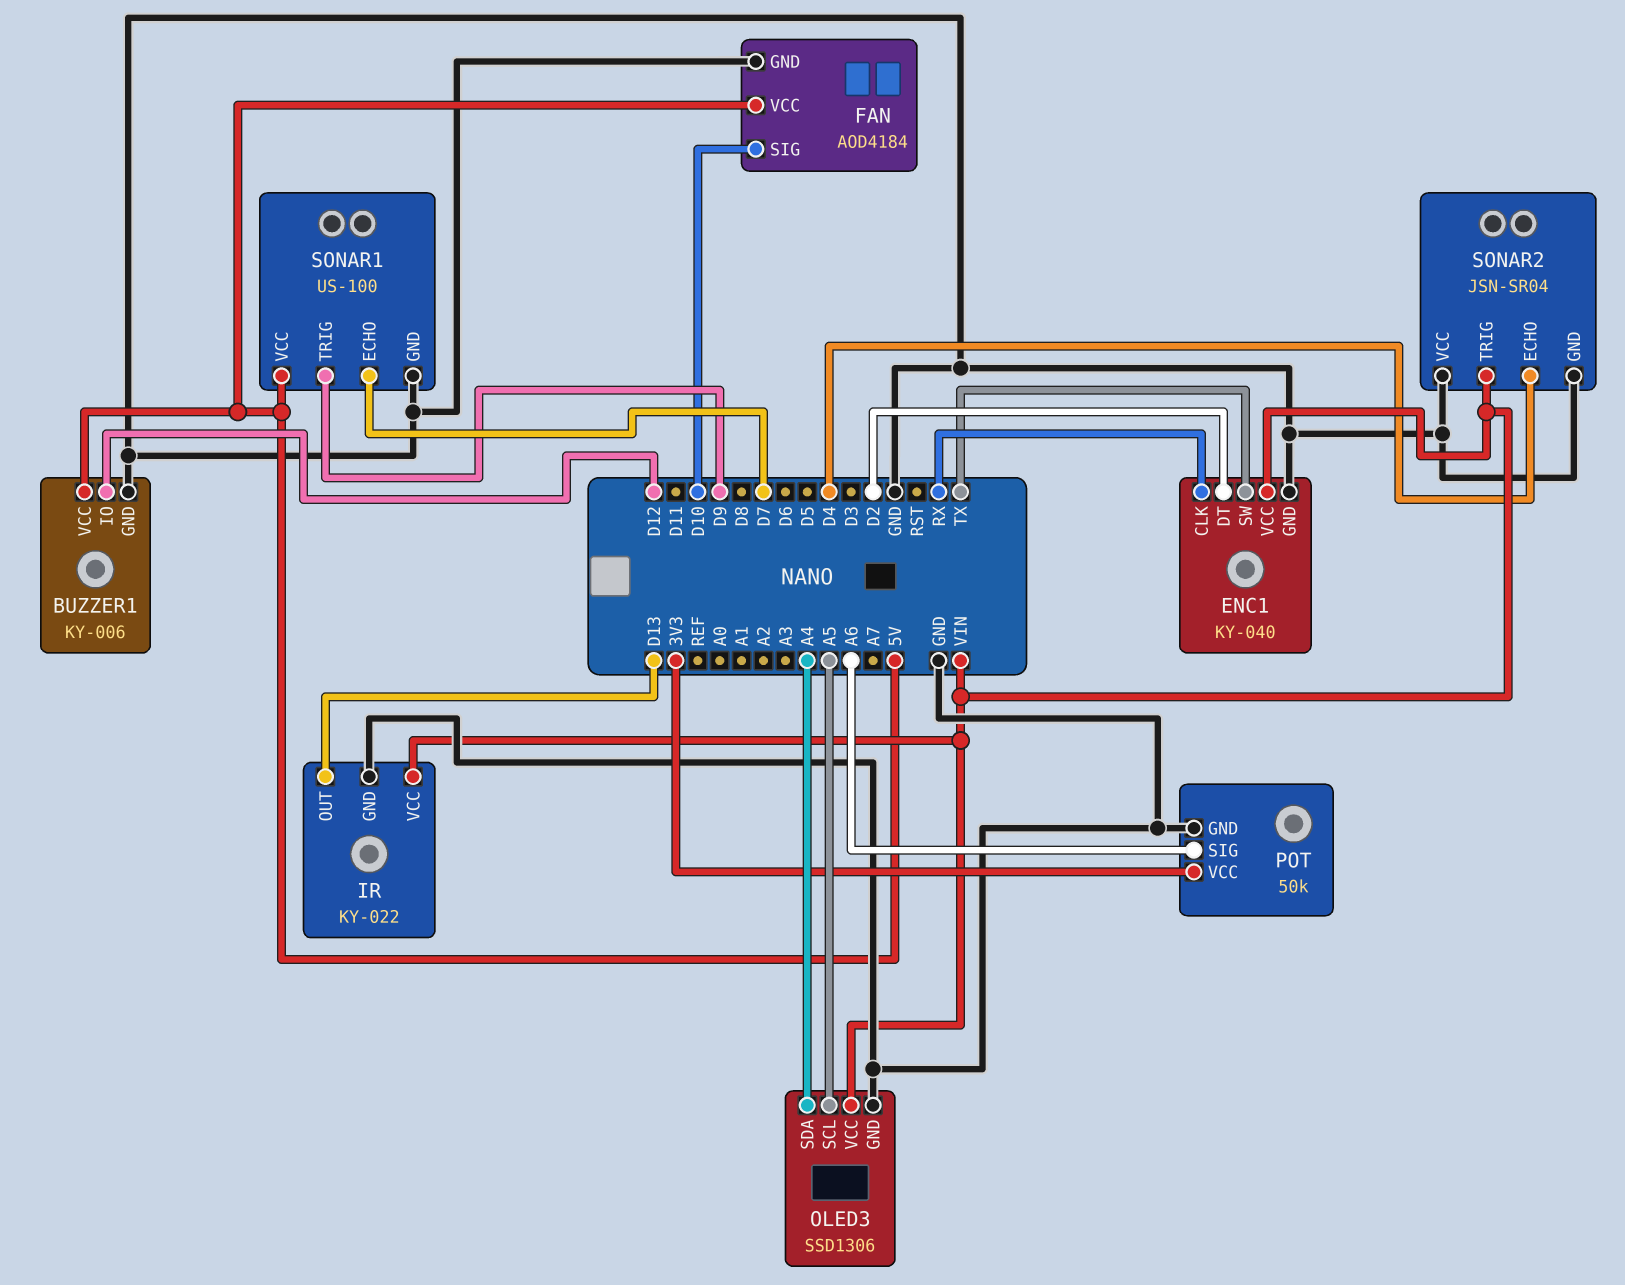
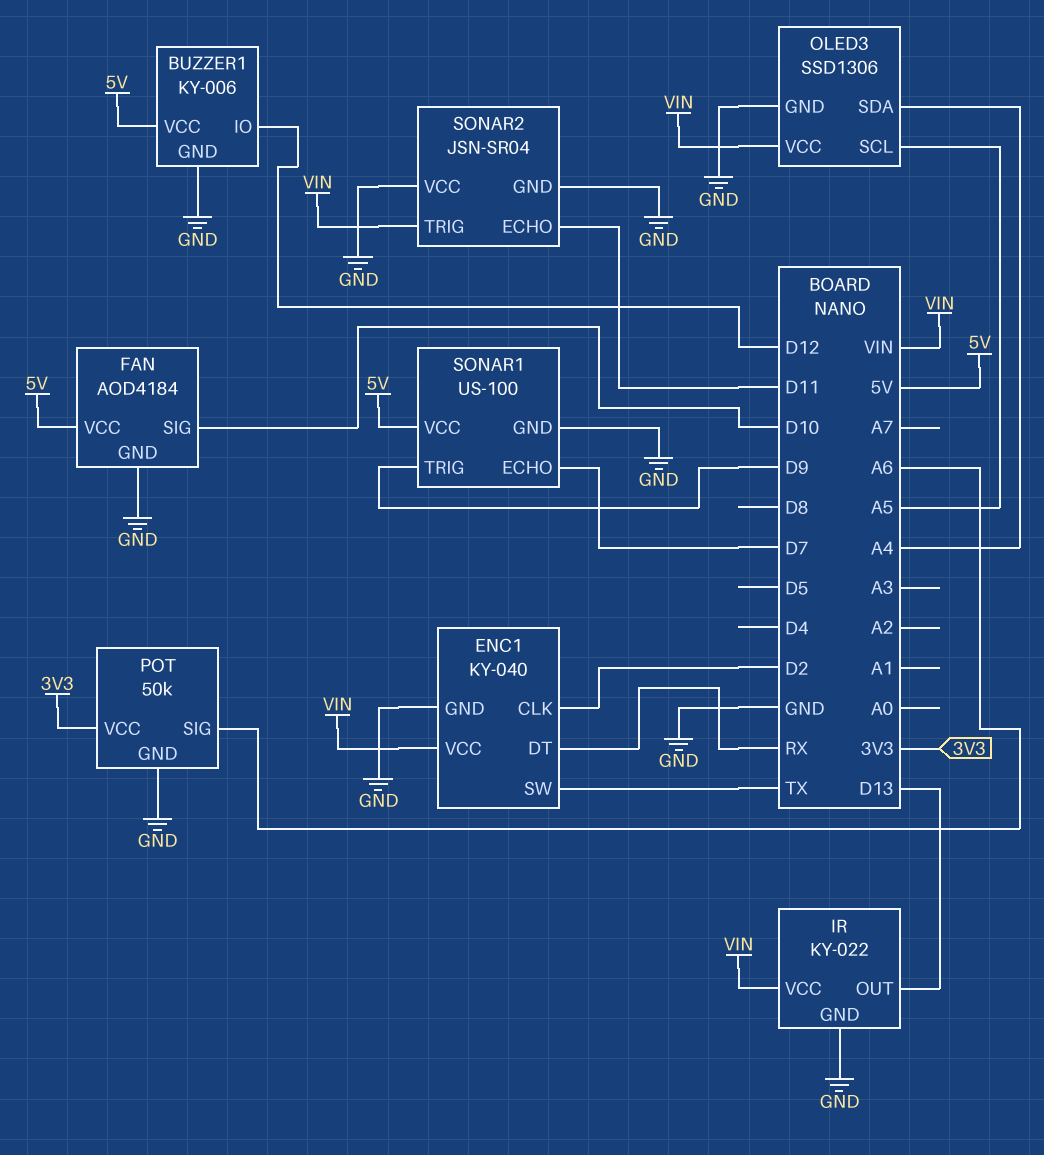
ENC1 pin CLK: RX -> D2
ENC1 pin DT: D2 -> RX
SONAR2 pin ECHO: D4 -> D11

